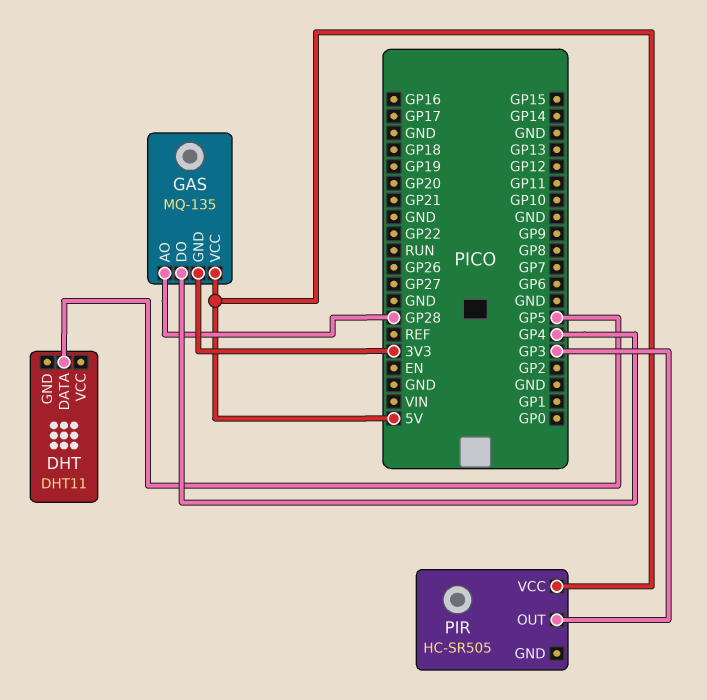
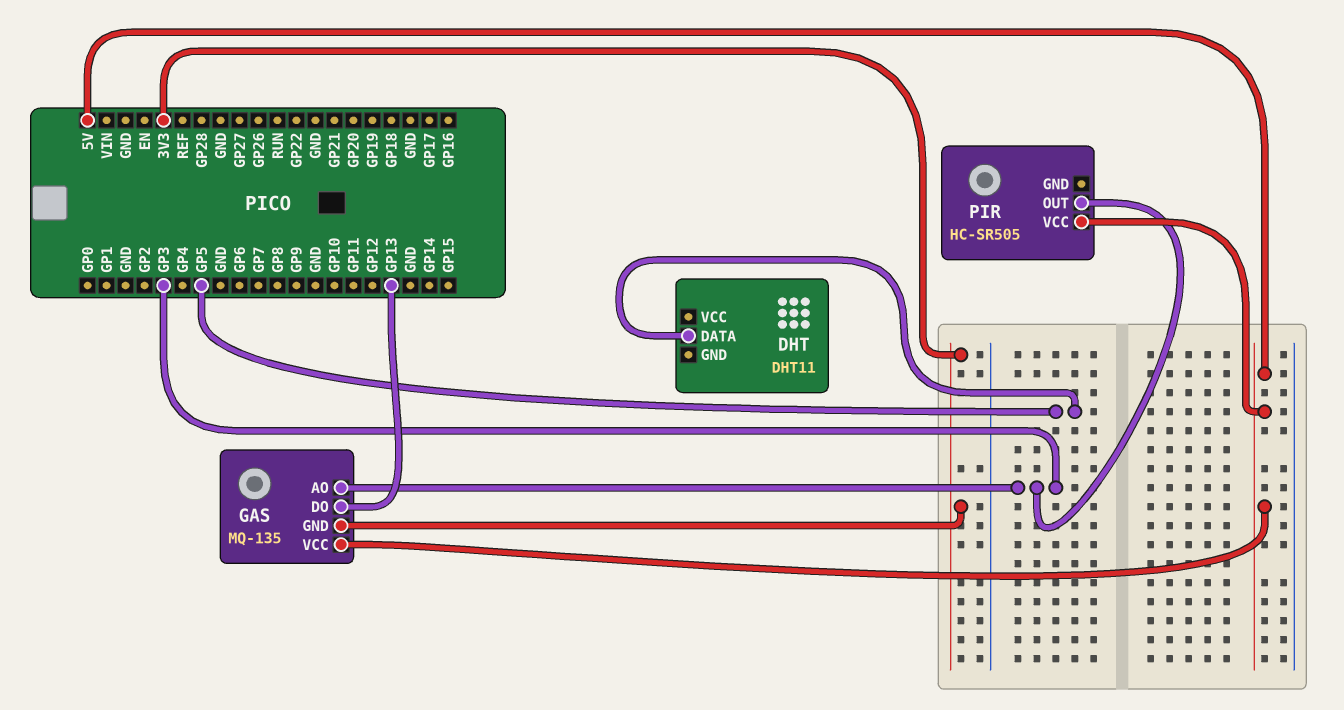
GAS pin AO: GP28 -> GP3
GAS pin DO: GP4 -> GP13

